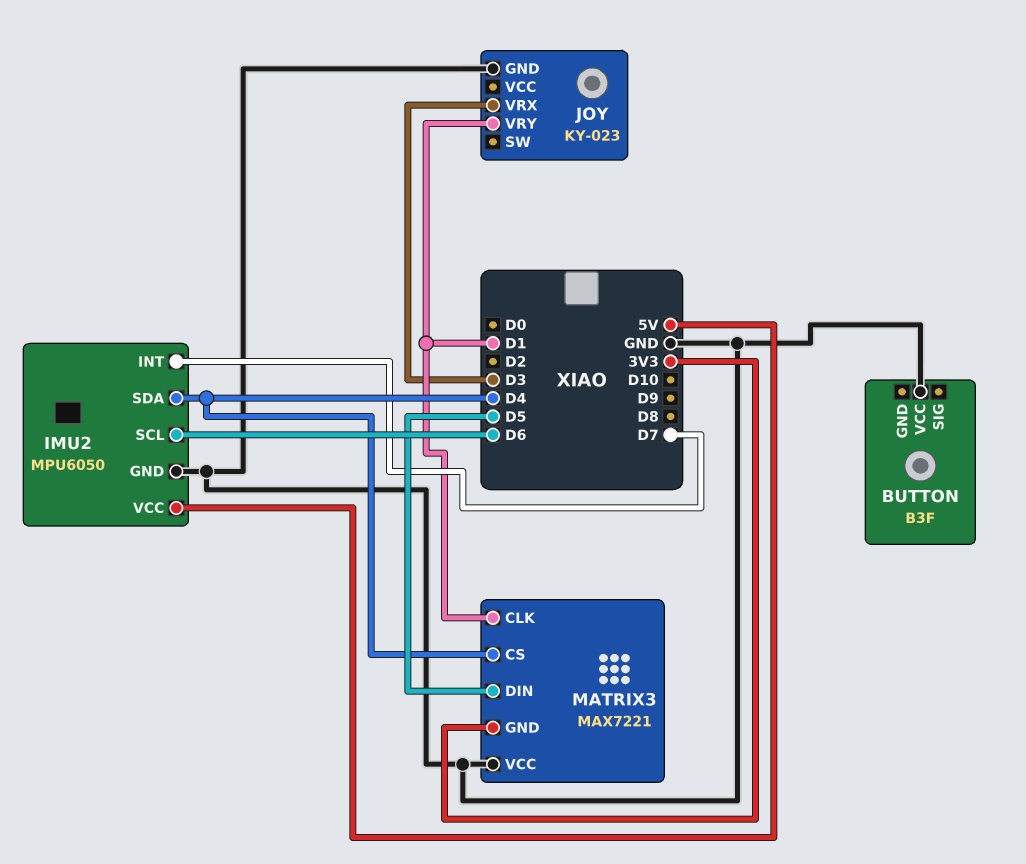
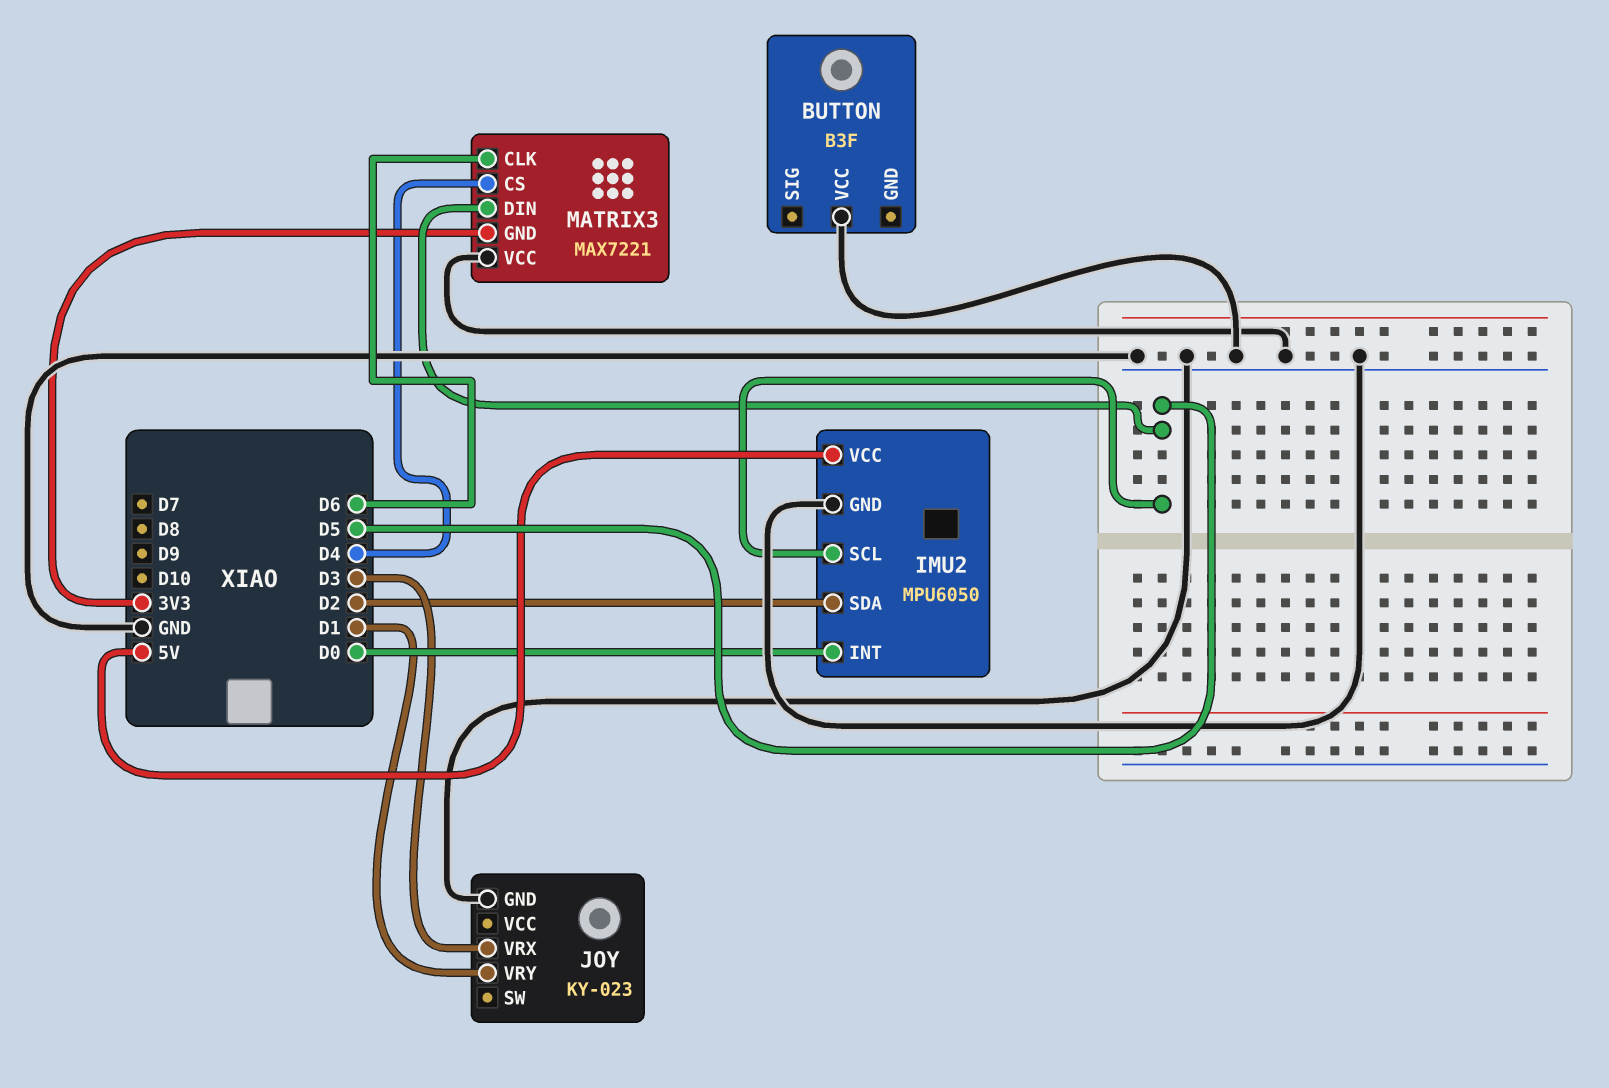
IMU2 pin INT: D7 -> D0
IMU2 pin SCL: D6 -> D5
IMU2 pin SDA: D4 -> D2
MATRIX3 pin CLK: D1 -> D6

